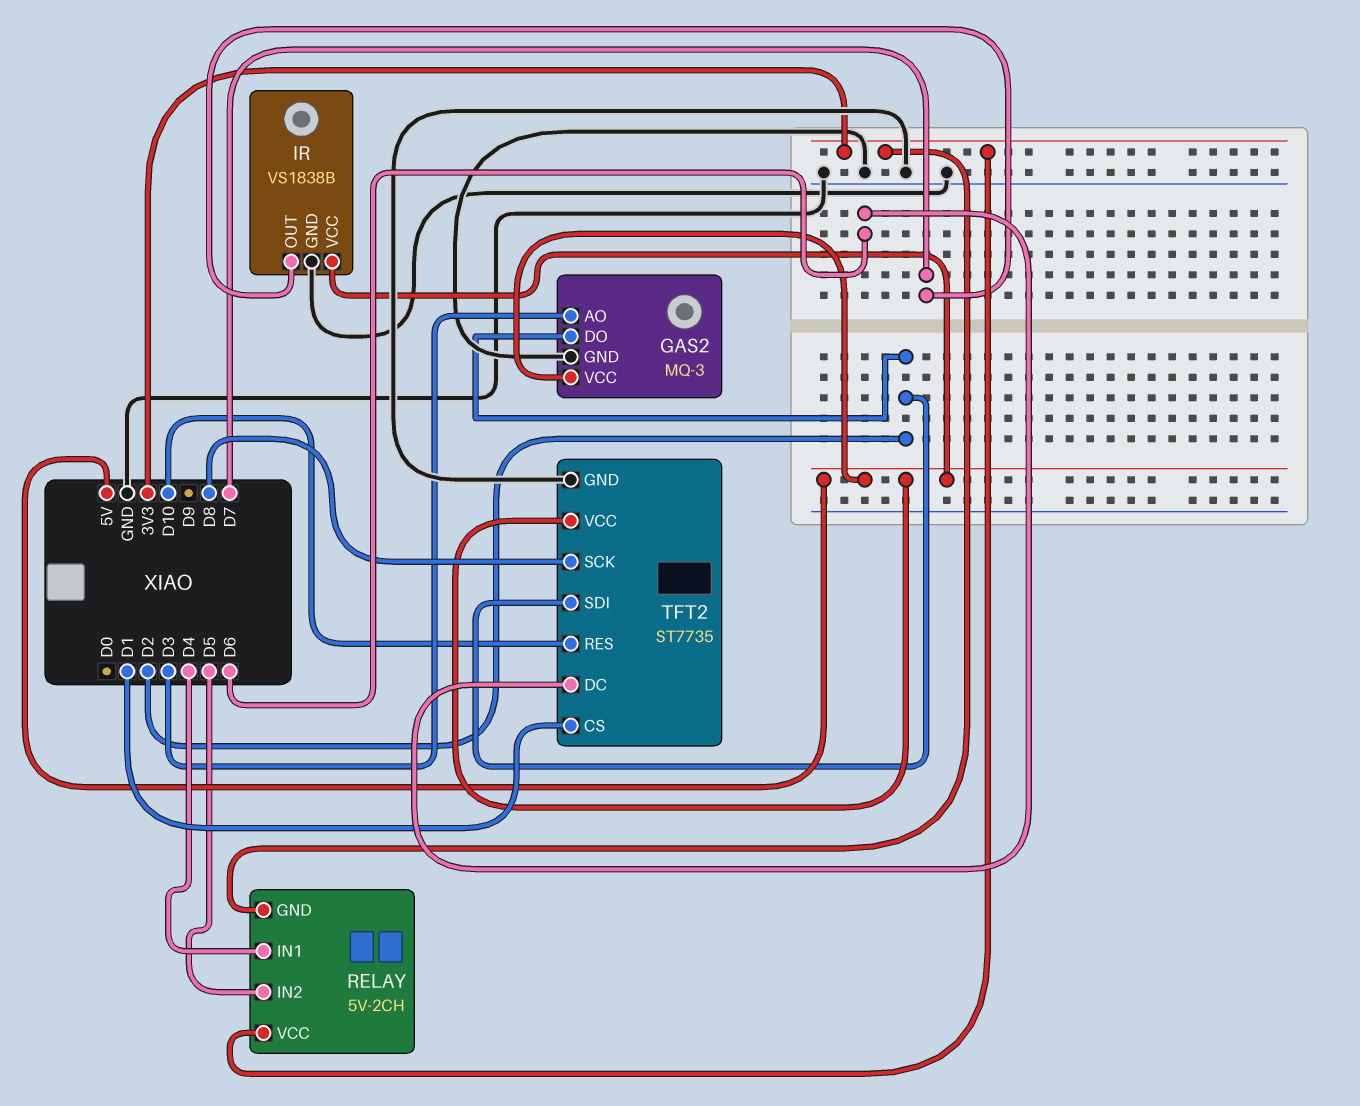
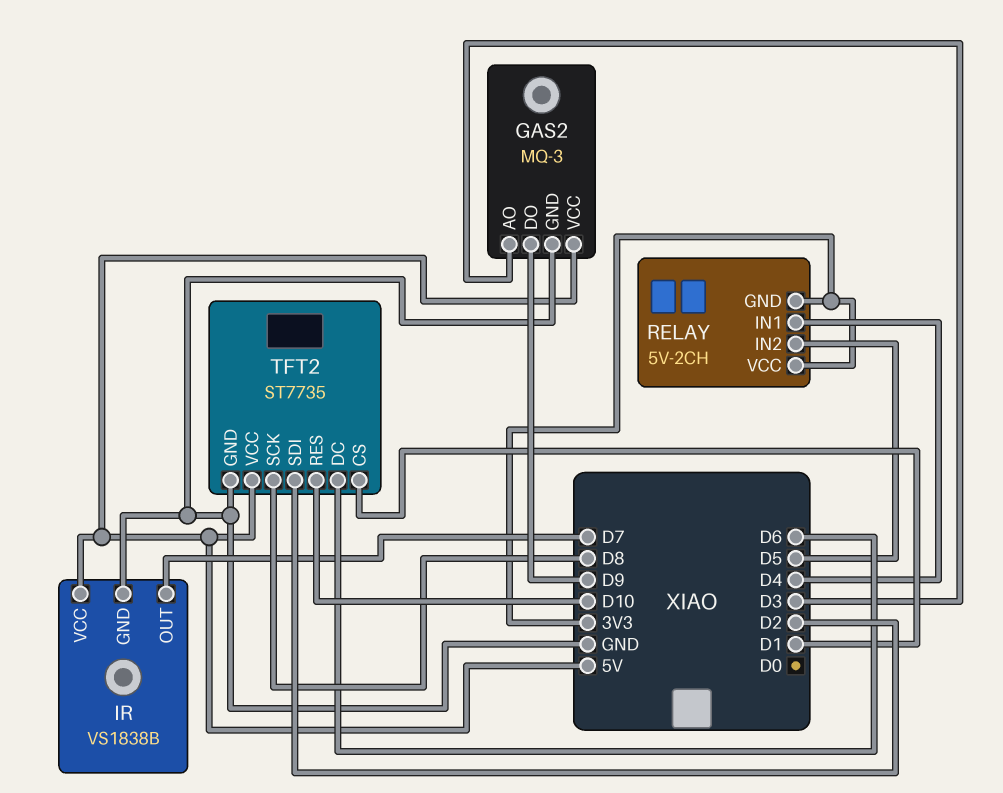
GAS2 pin DO: D2 -> D9

